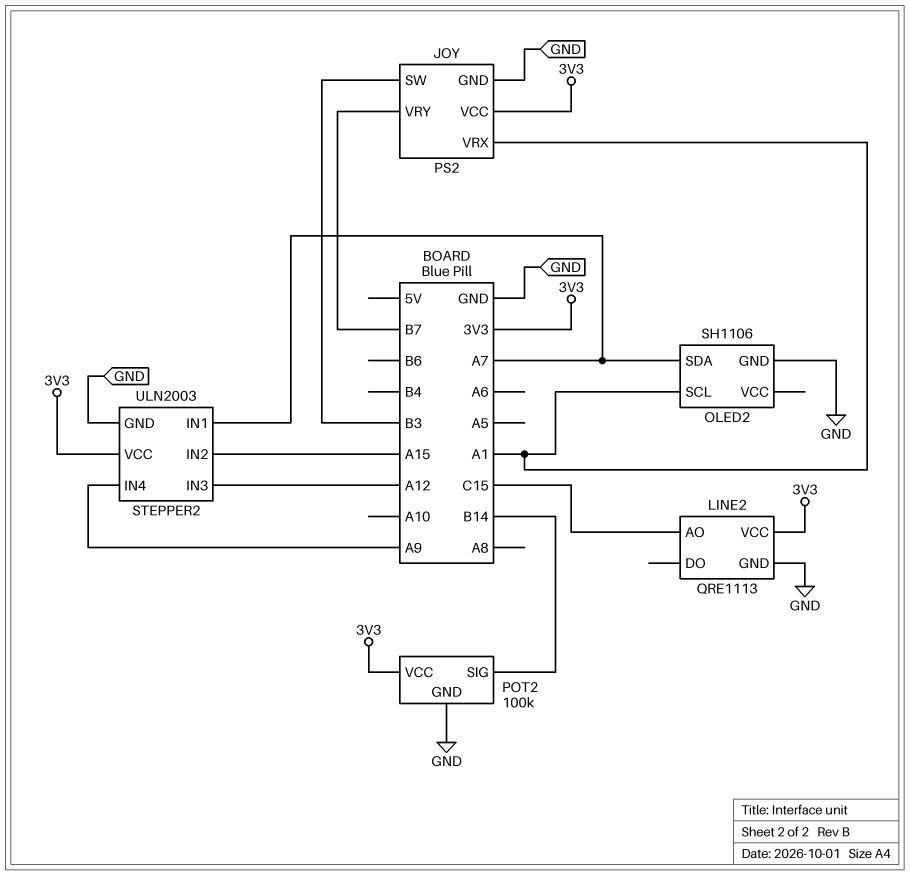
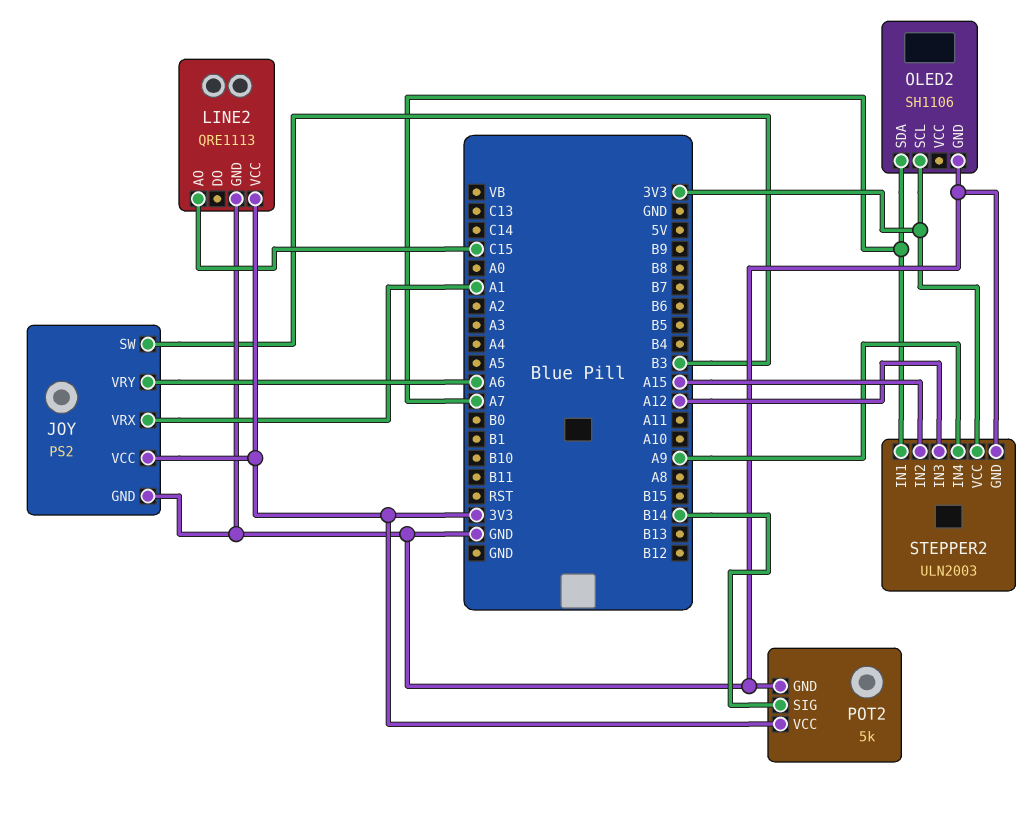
JOY pin VRY: B7 -> A6
OLED2 pin SCL: A1 -> 3V3
POT2: 100k -> 5k

